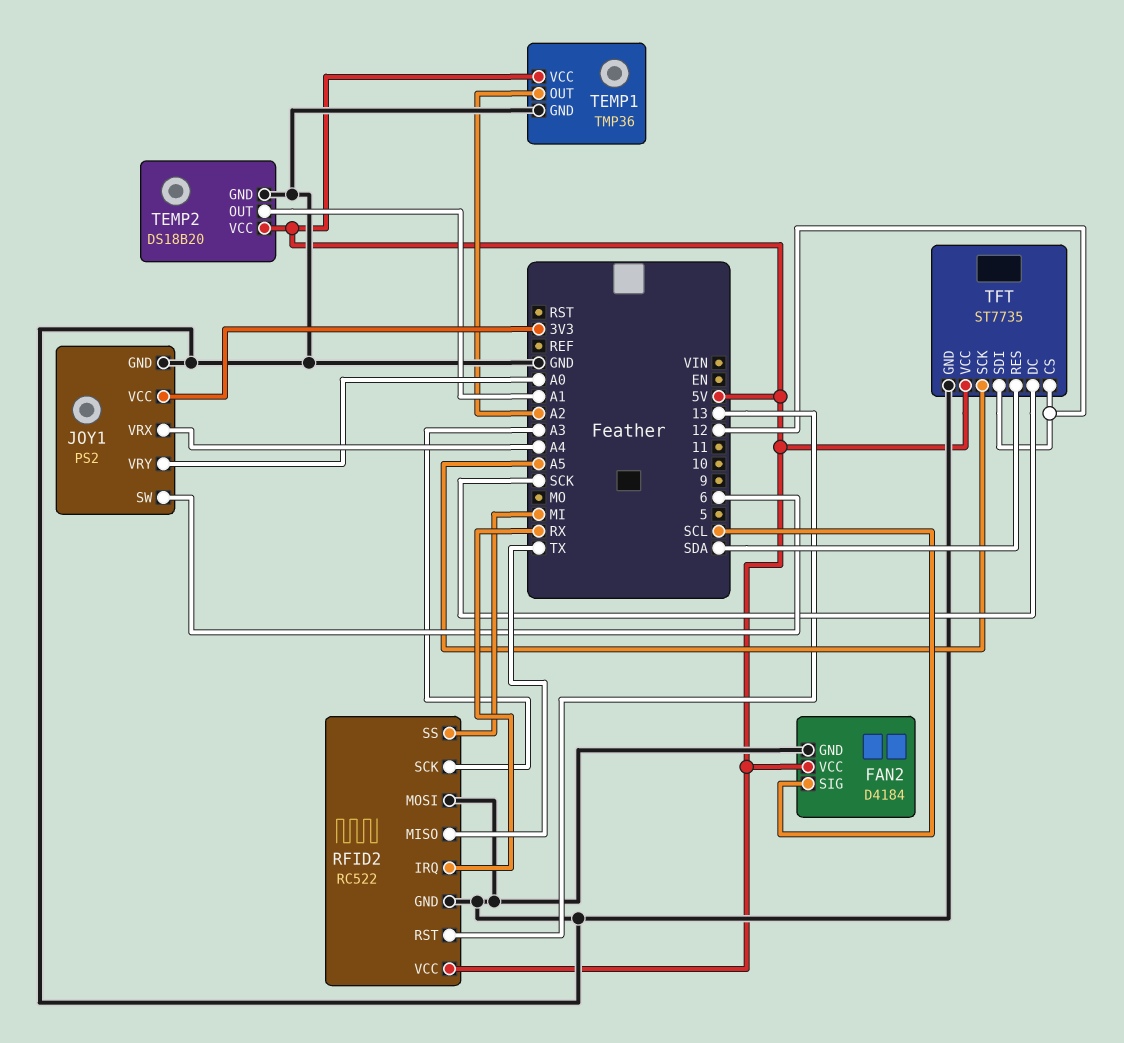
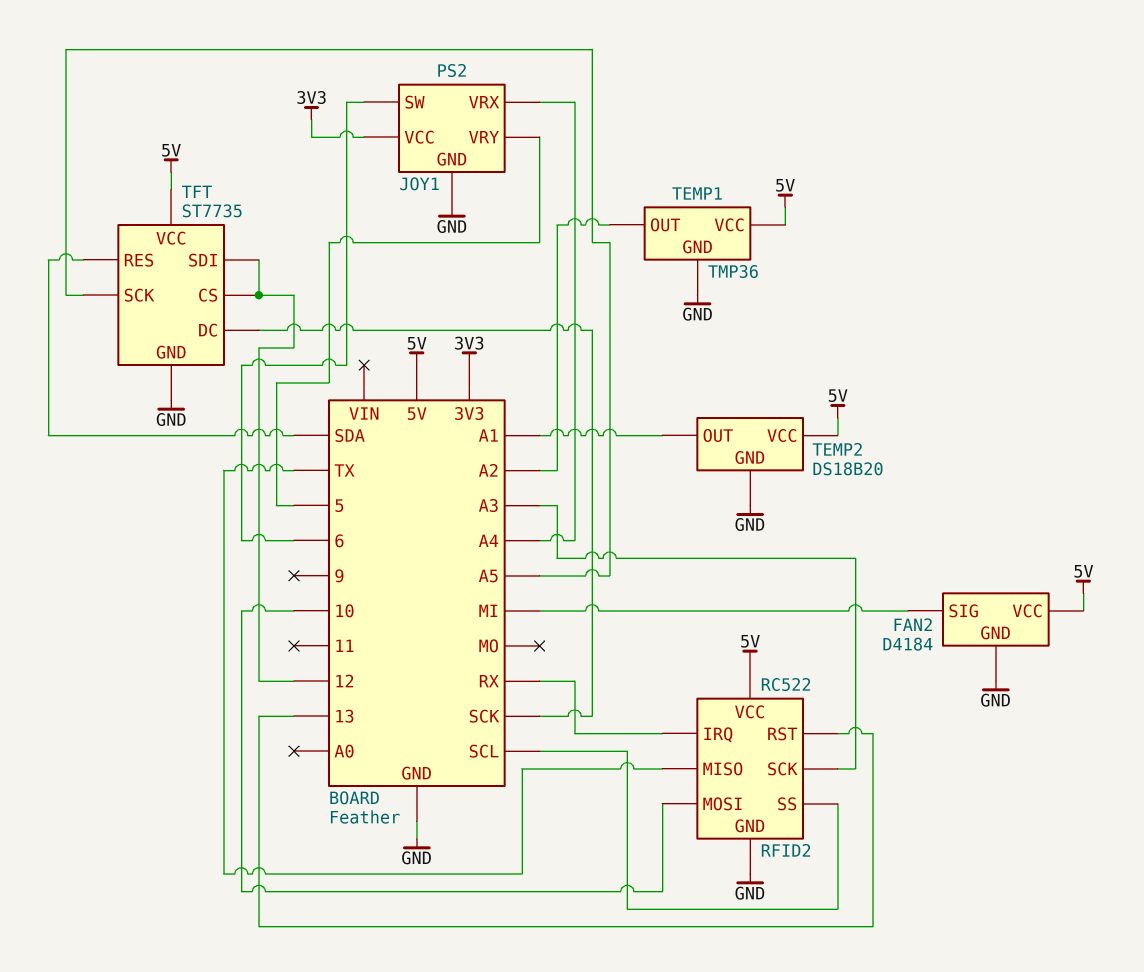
FAN2 pin SIG: SCL -> MI
JOY1 pin VRY: A0 -> 5
RFID2 pin MOSI: GND -> 10
RFID2 pin SS: MI -> SCL

